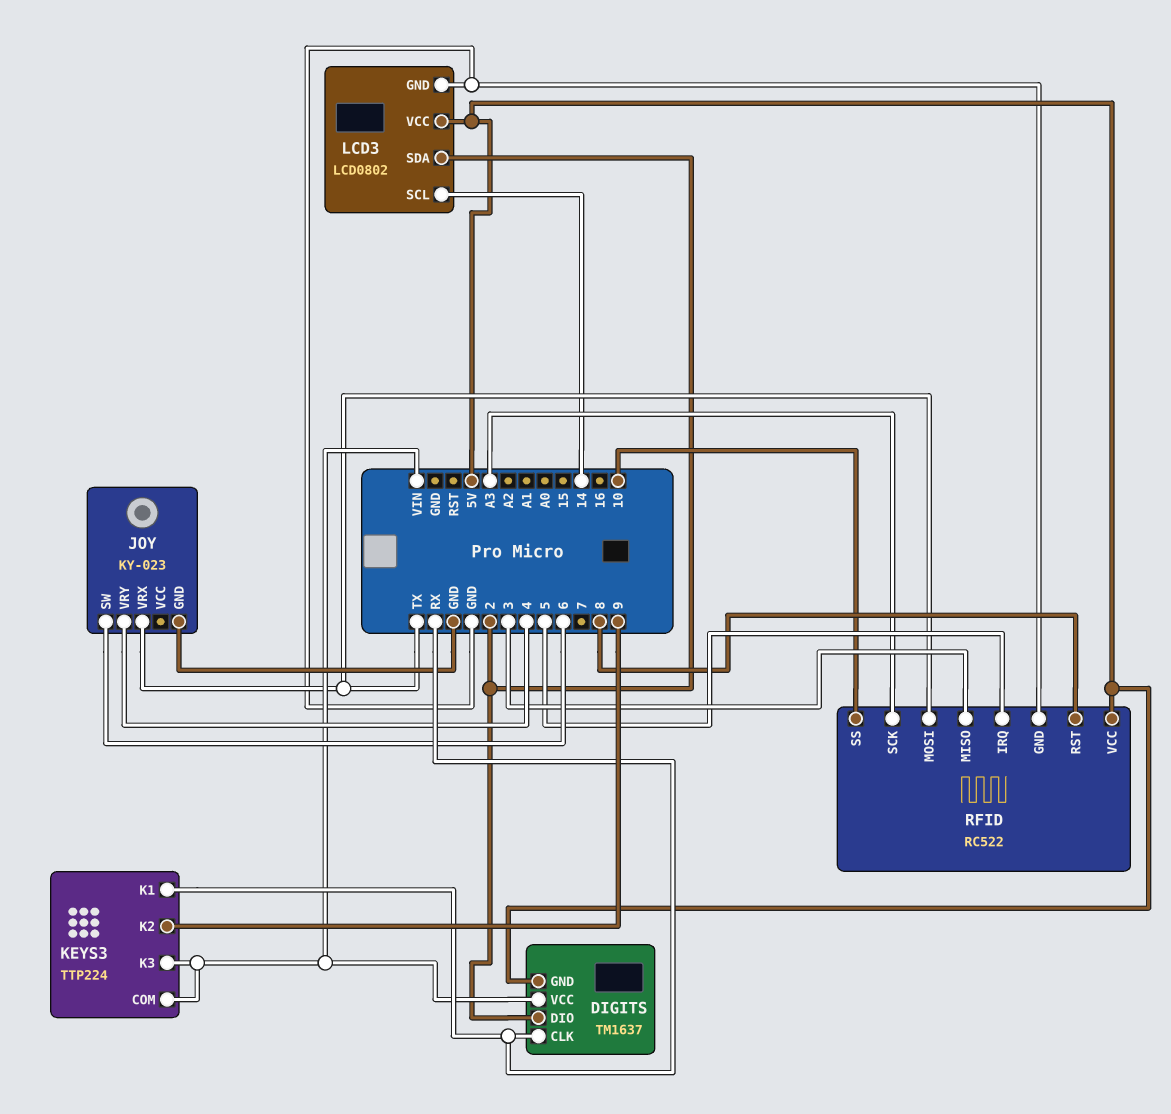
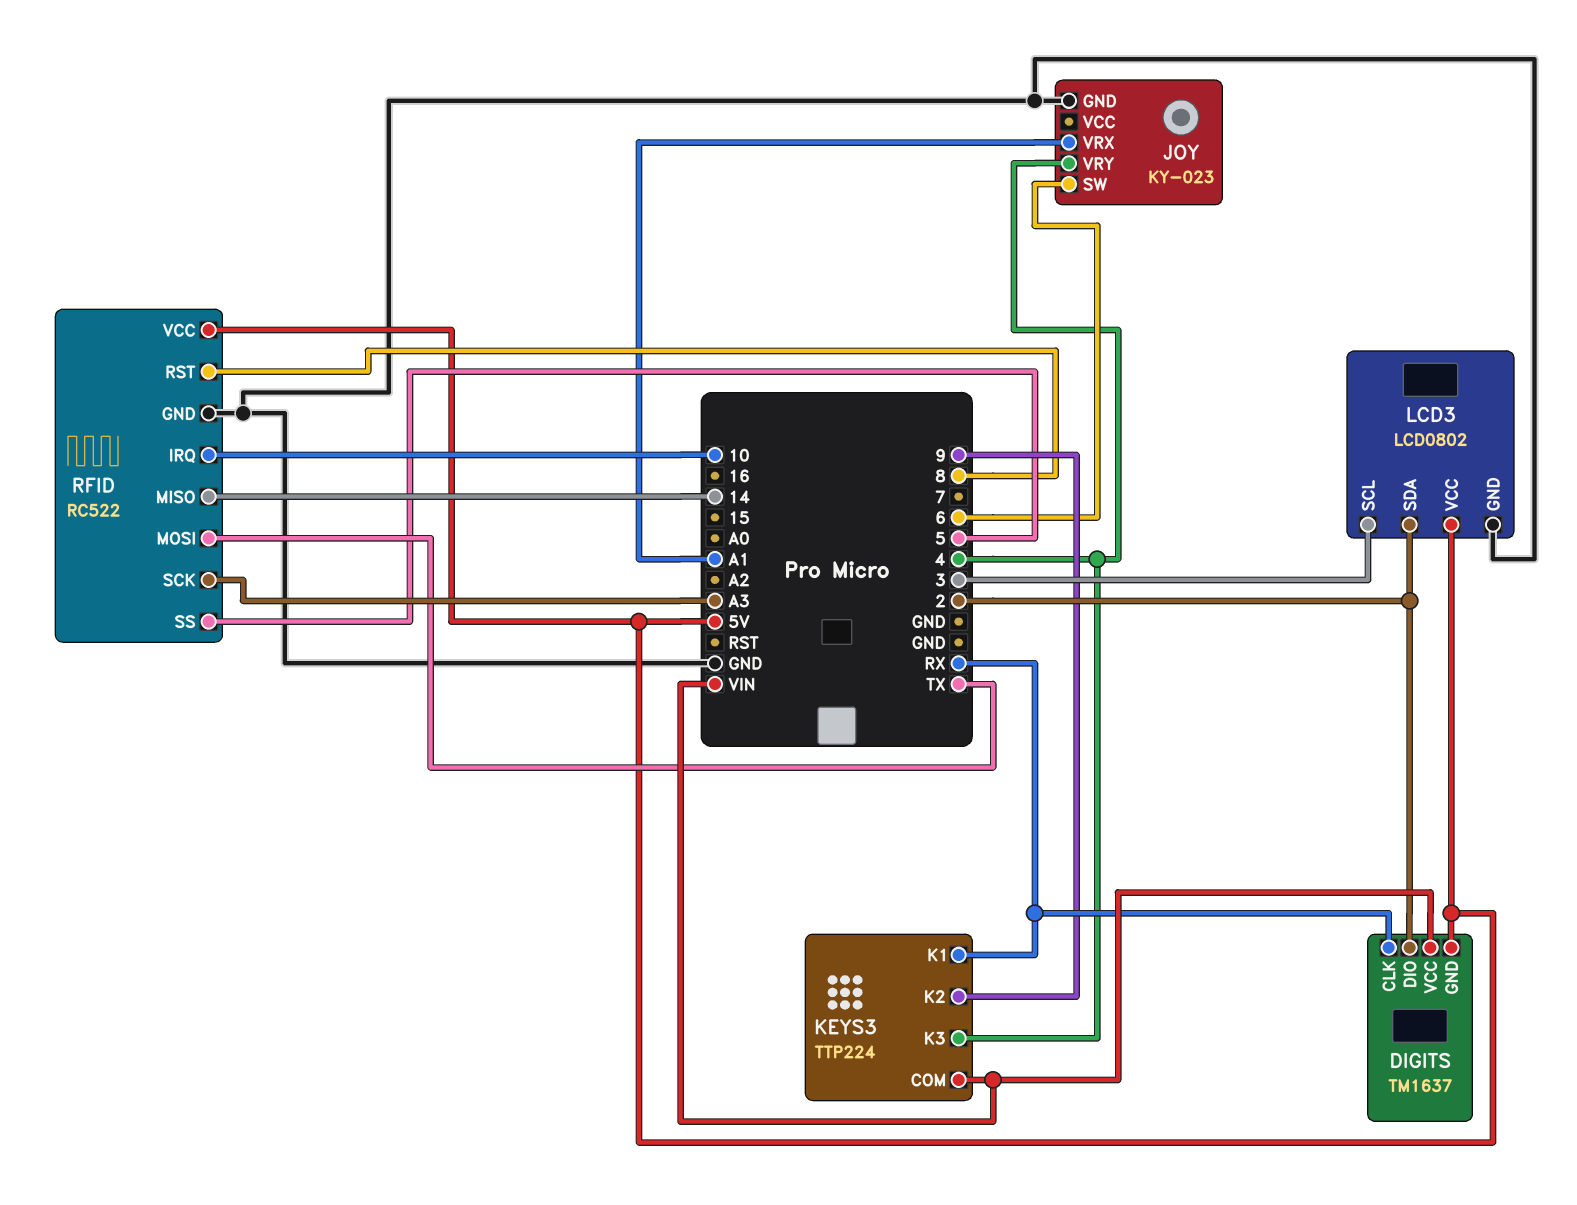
JOY pin VRX: TX -> A1
KEYS3 pin K3: VIN -> 4
LCD3 pin SCL: 14 -> 3
RFID pin IRQ: 5 -> 10
RFID pin MISO: 3 -> 14
RFID pin SS: 10 -> 5

